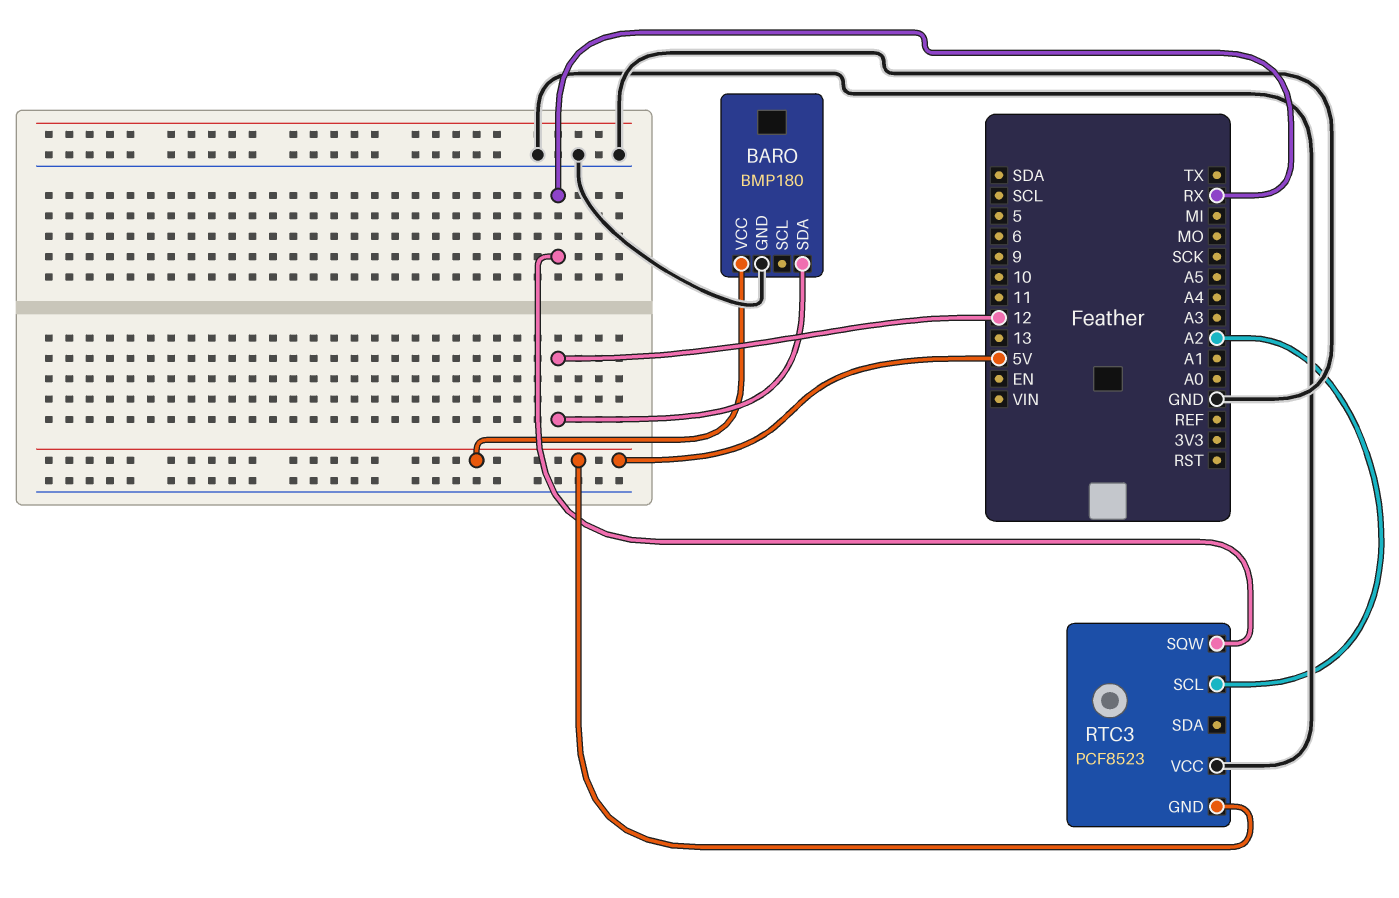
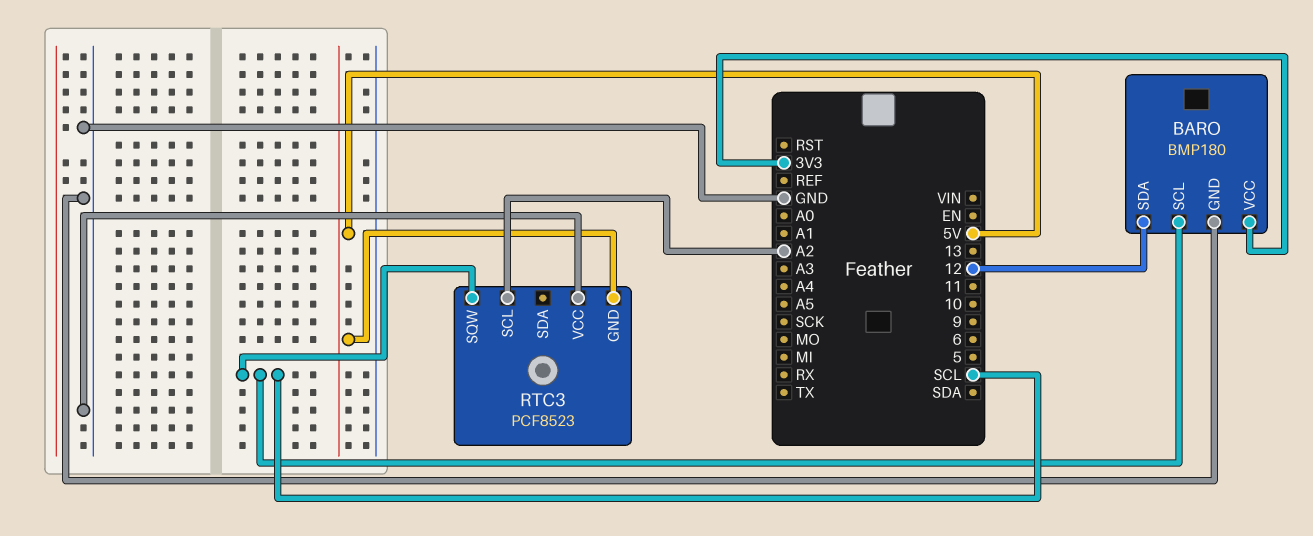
BARO pin SCL: none -> SCL
BARO pin VCC: 5V -> 3V3
RTC3 pin SQW: RX -> SCL

